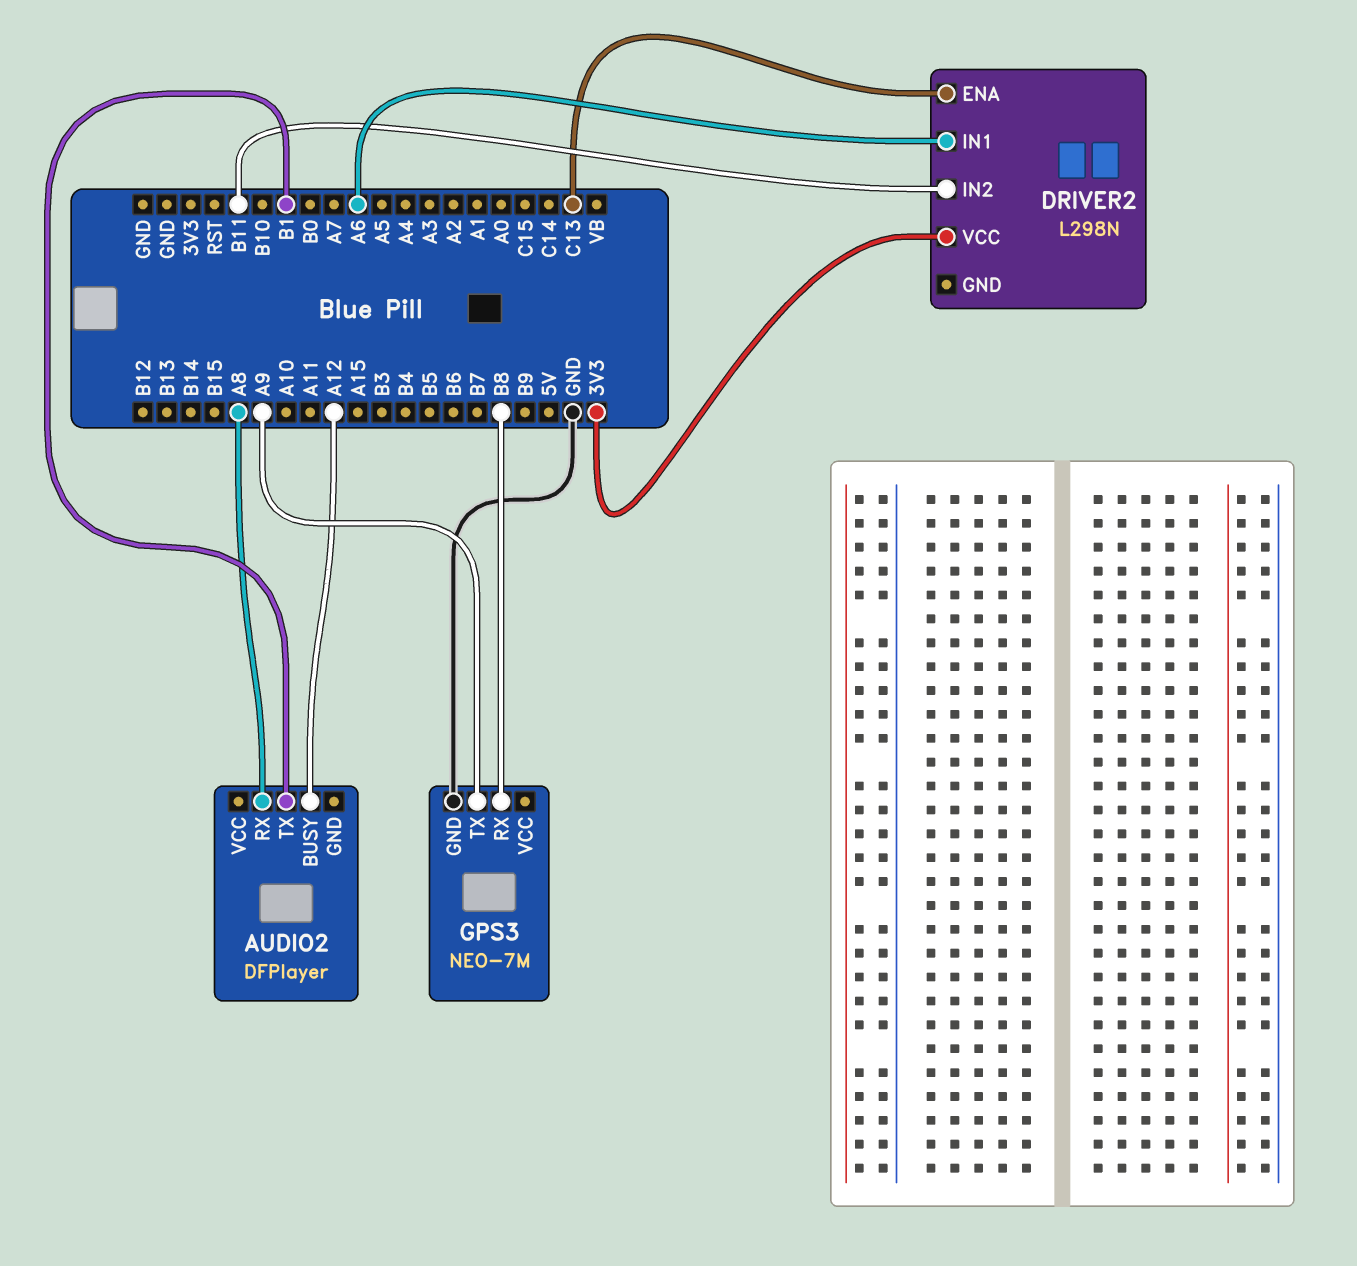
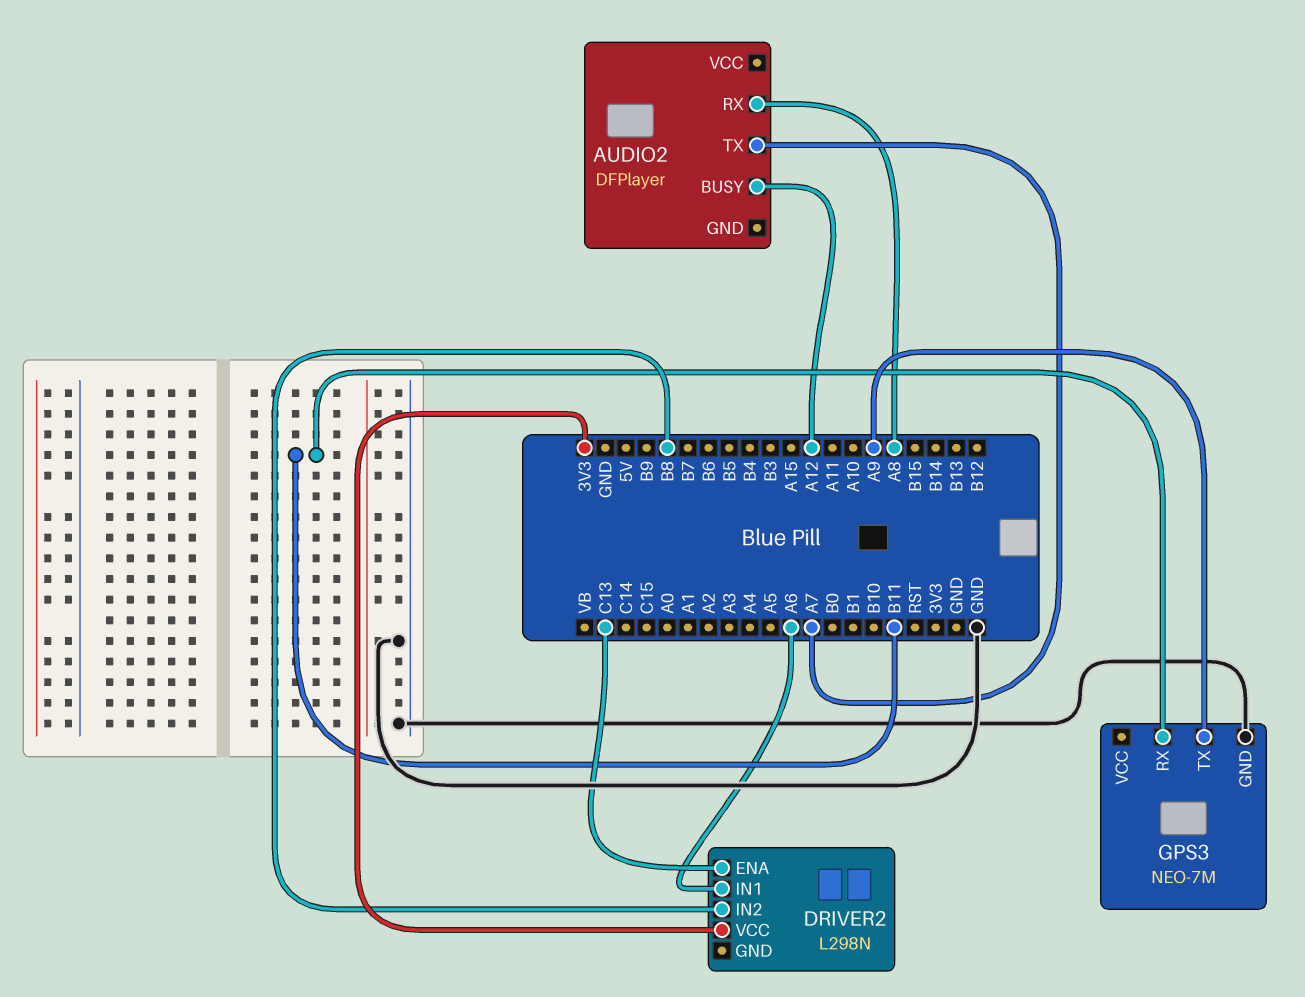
AUDIO2 pin TX: B1 -> A7
DRIVER2 pin IN2: B11 -> B8
GPS3 pin RX: B8 -> B11

